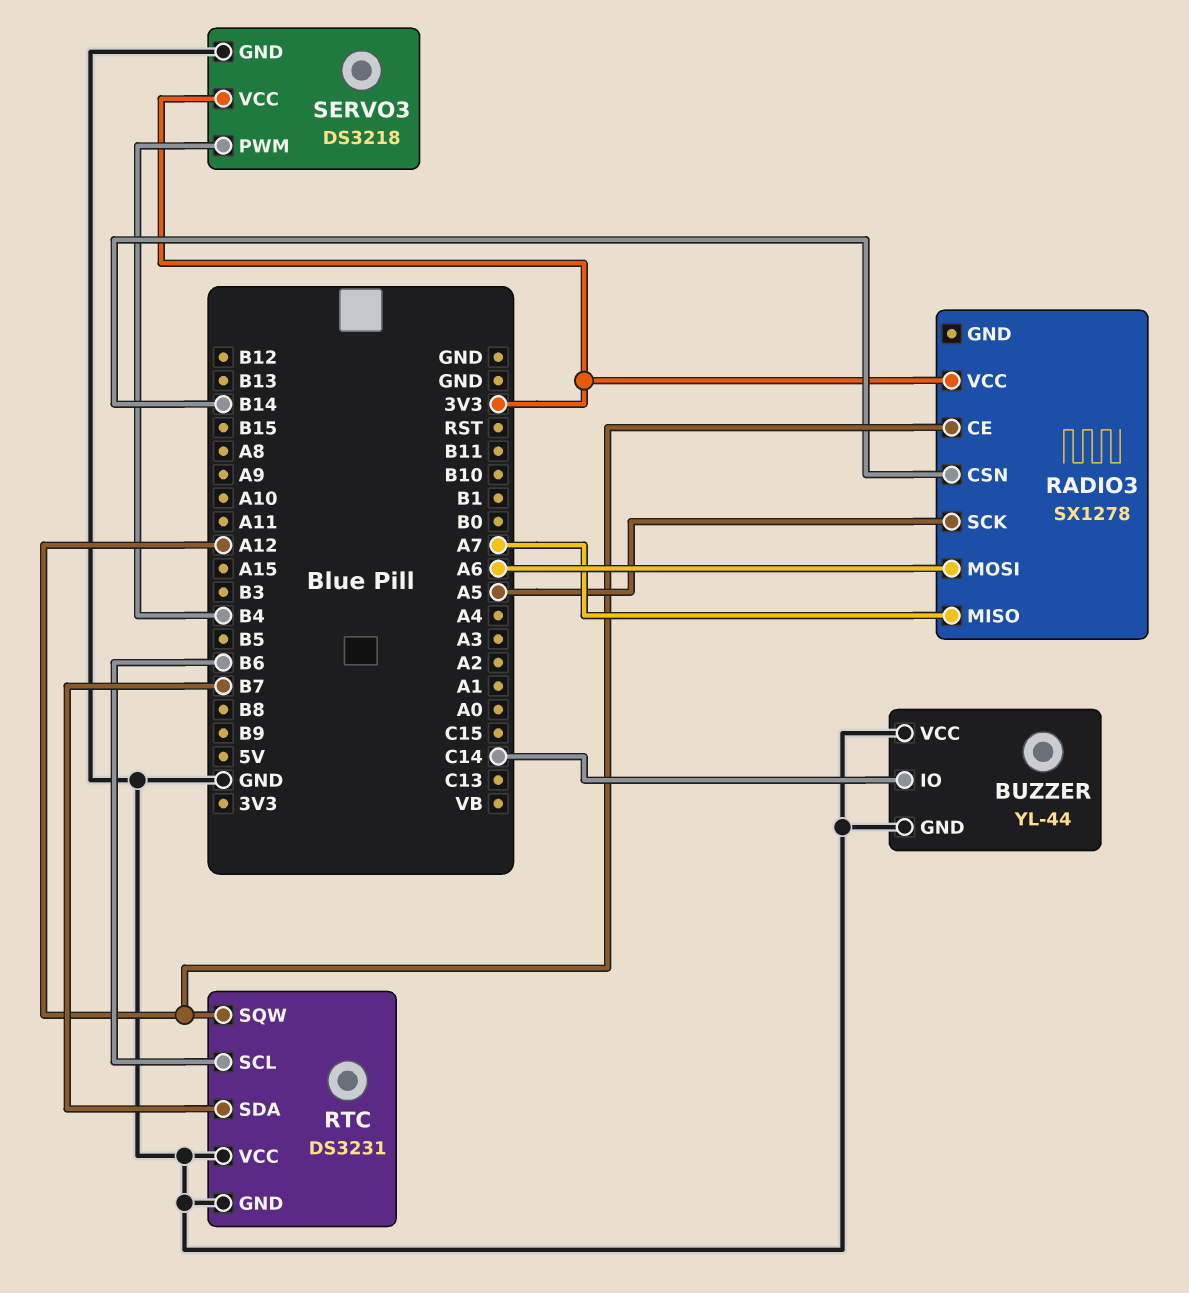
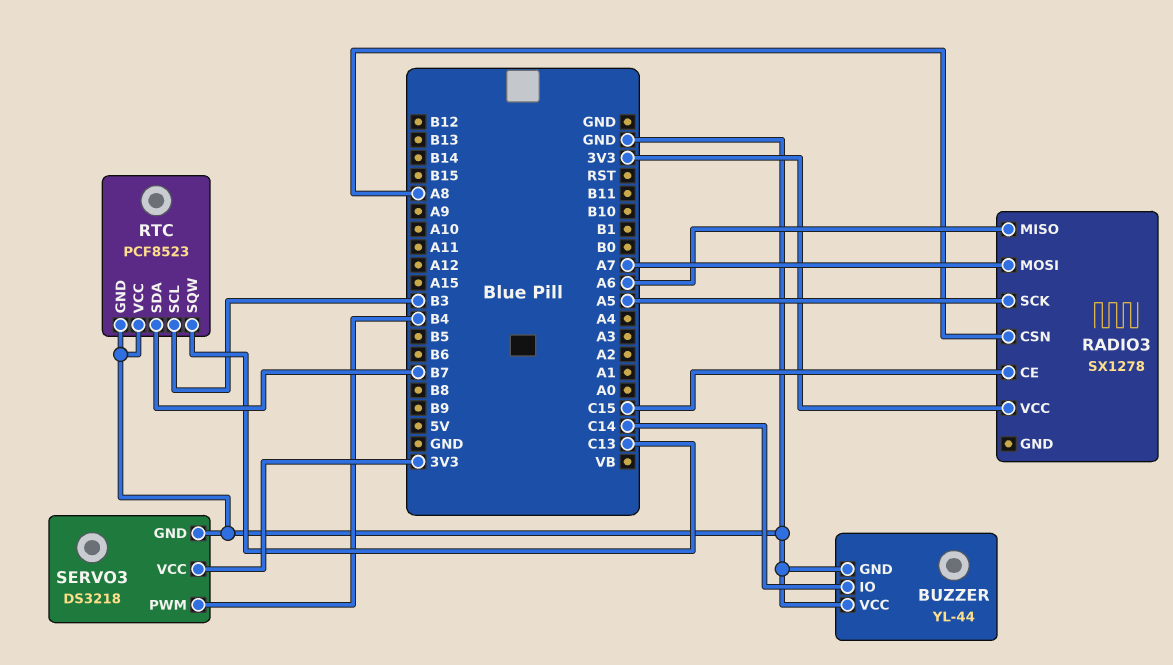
RADIO3 pin CE: A12 -> C15
RADIO3 pin CSN: B14 -> A8
RADIO3 pin MISO: A7 -> A6
RADIO3 pin MOSI: A6 -> A7
RTC: DS3231 -> PCF8523
RTC pin SCL: B6 -> B3
RTC pin SQW: A12 -> C13

